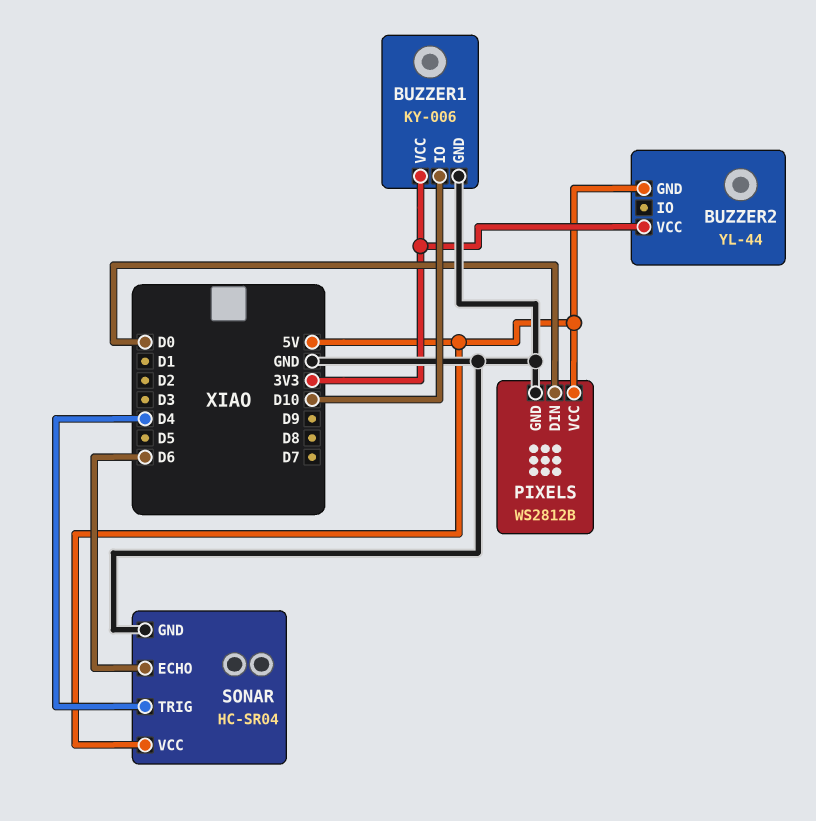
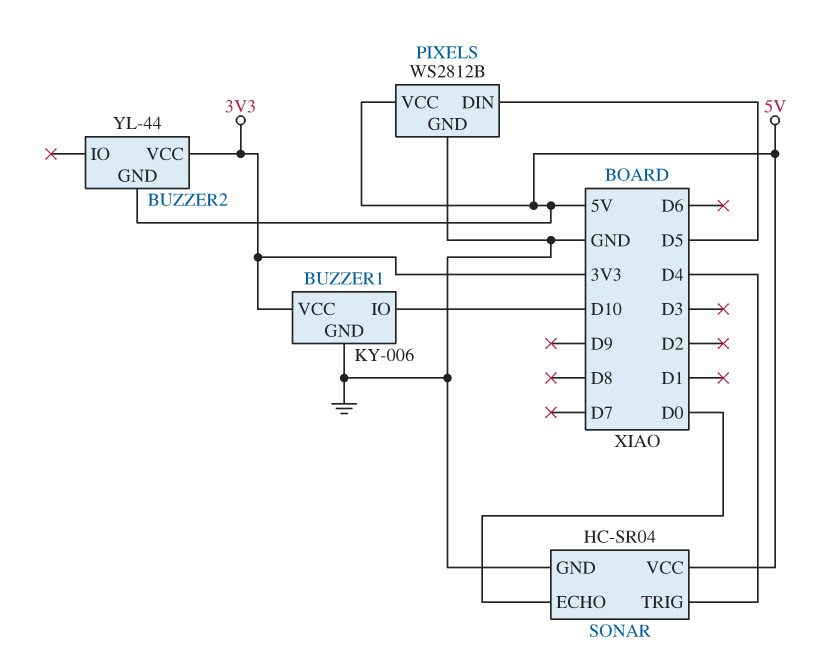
PIXELS pin DIN: D0 -> D5
SONAR pin ECHO: D6 -> D0

